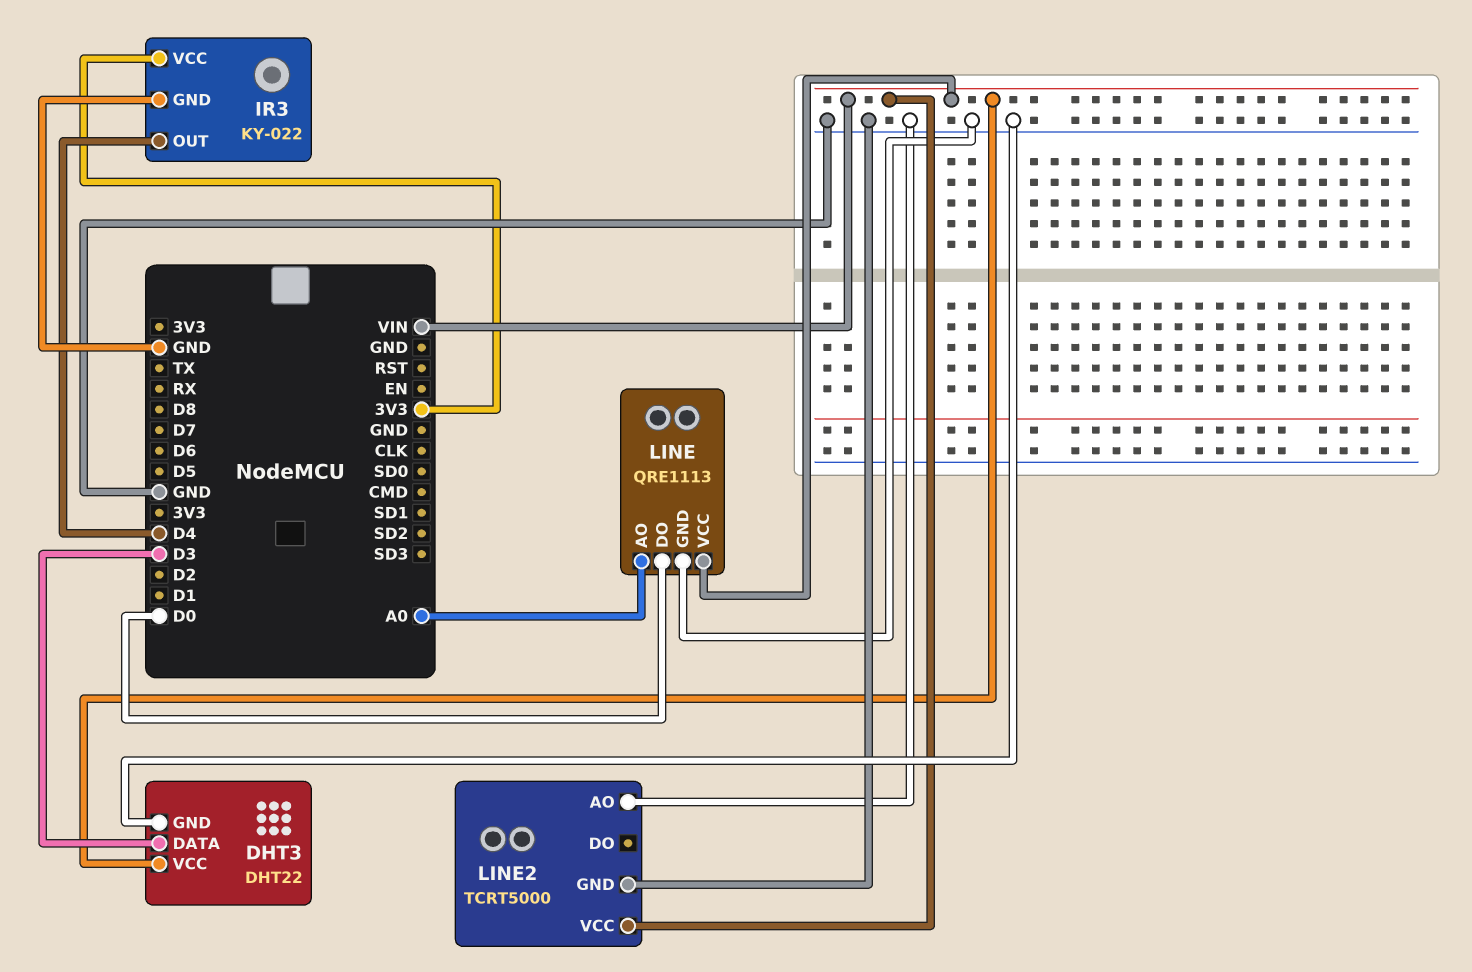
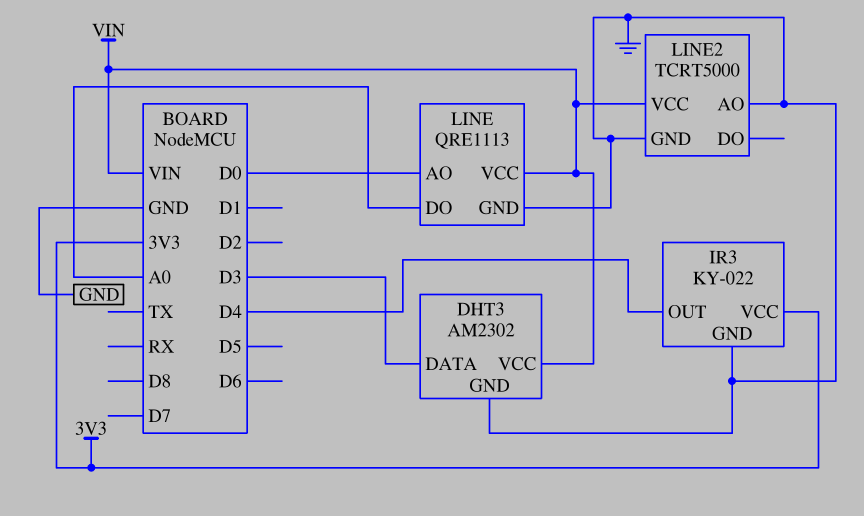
DHT3: DHT22 -> AM2302
LINE pin AO: A0 -> D0
LINE pin DO: D0 -> A0

